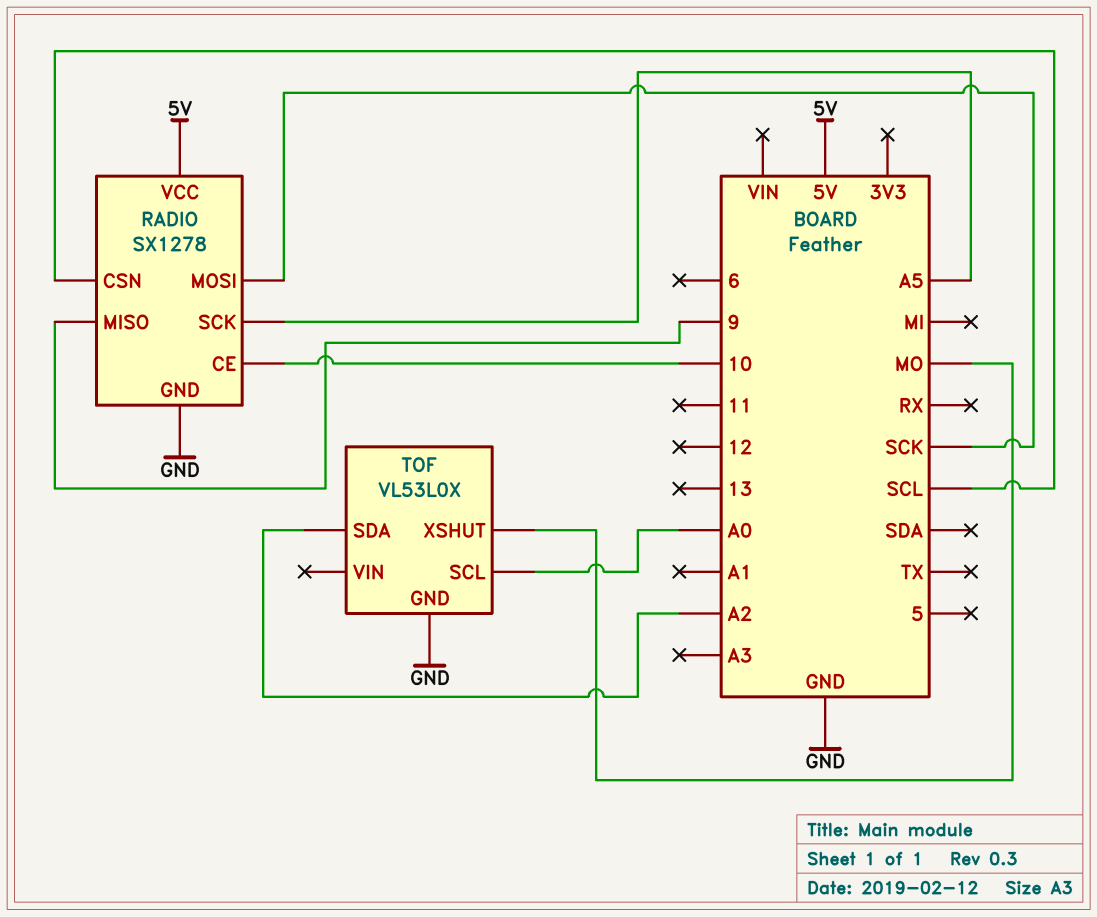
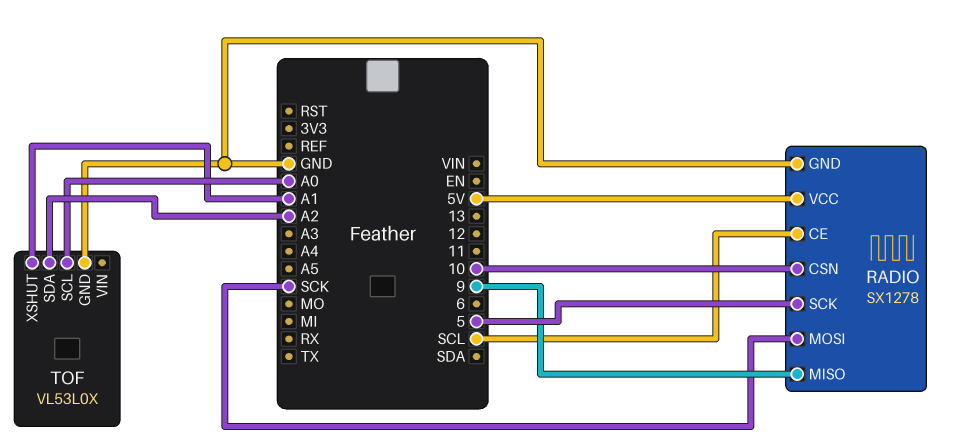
RADIO pin CE: 10 -> SCL
RADIO pin CSN: SCL -> 10
RADIO pin SCK: A5 -> 5
TOF pin XSHUT: MO -> A1

